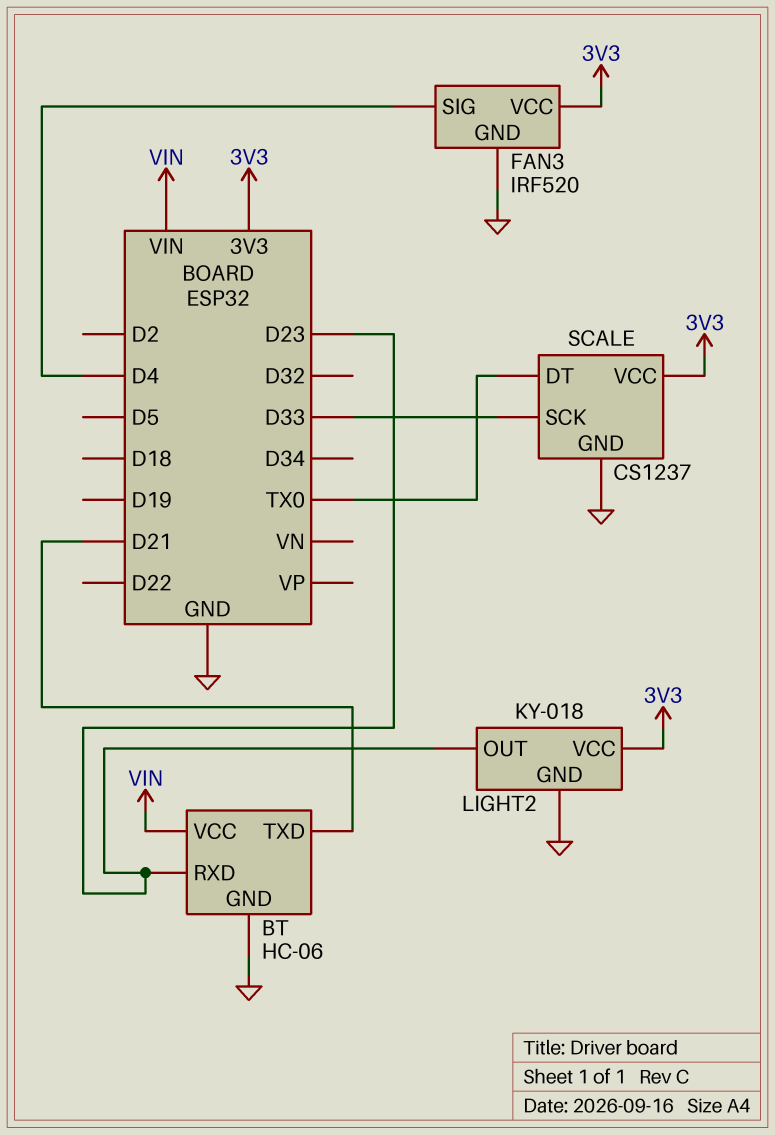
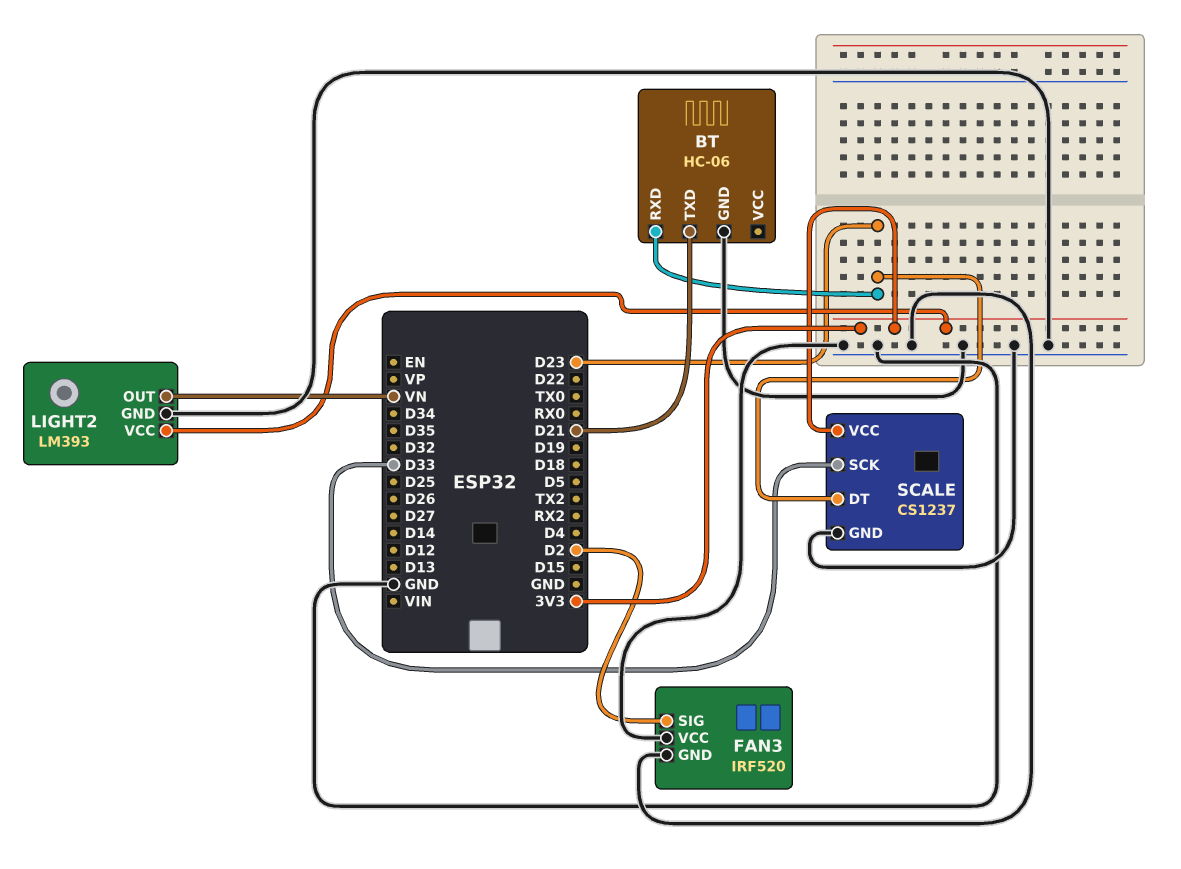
BT pin VCC: VIN -> none
FAN3 pin SIG: D4 -> D2
FAN3 pin VCC: 3V3 -> GND
LIGHT2: KY-018 -> LM393
LIGHT2 pin OUT: D23 -> VN
SCALE pin DT: TX0 -> D23

